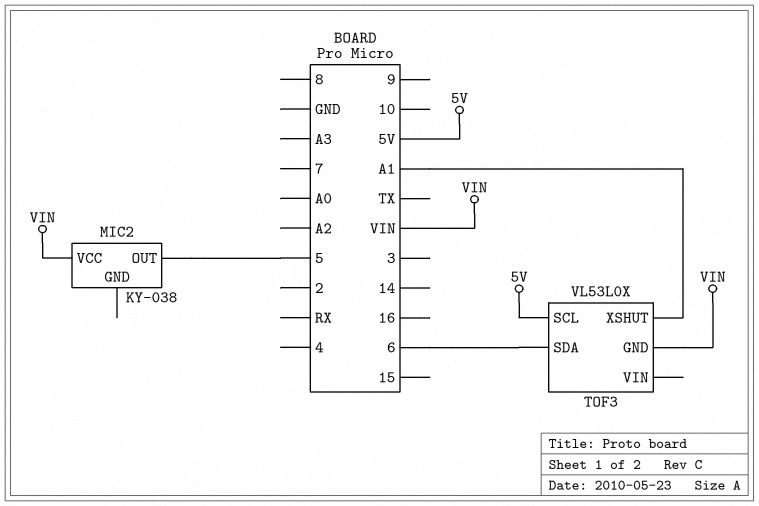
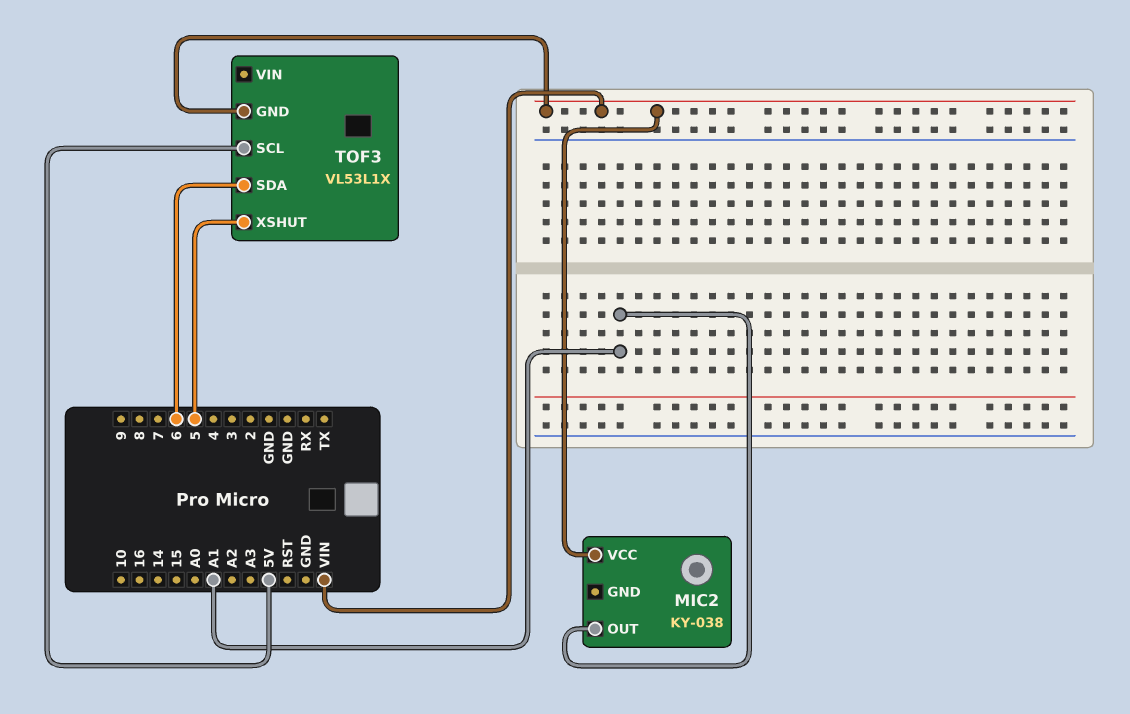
MIC2 pin OUT: 5 -> A1
TOF3: VL53L0X -> VL53L1X
TOF3 pin XSHUT: A1 -> 5

